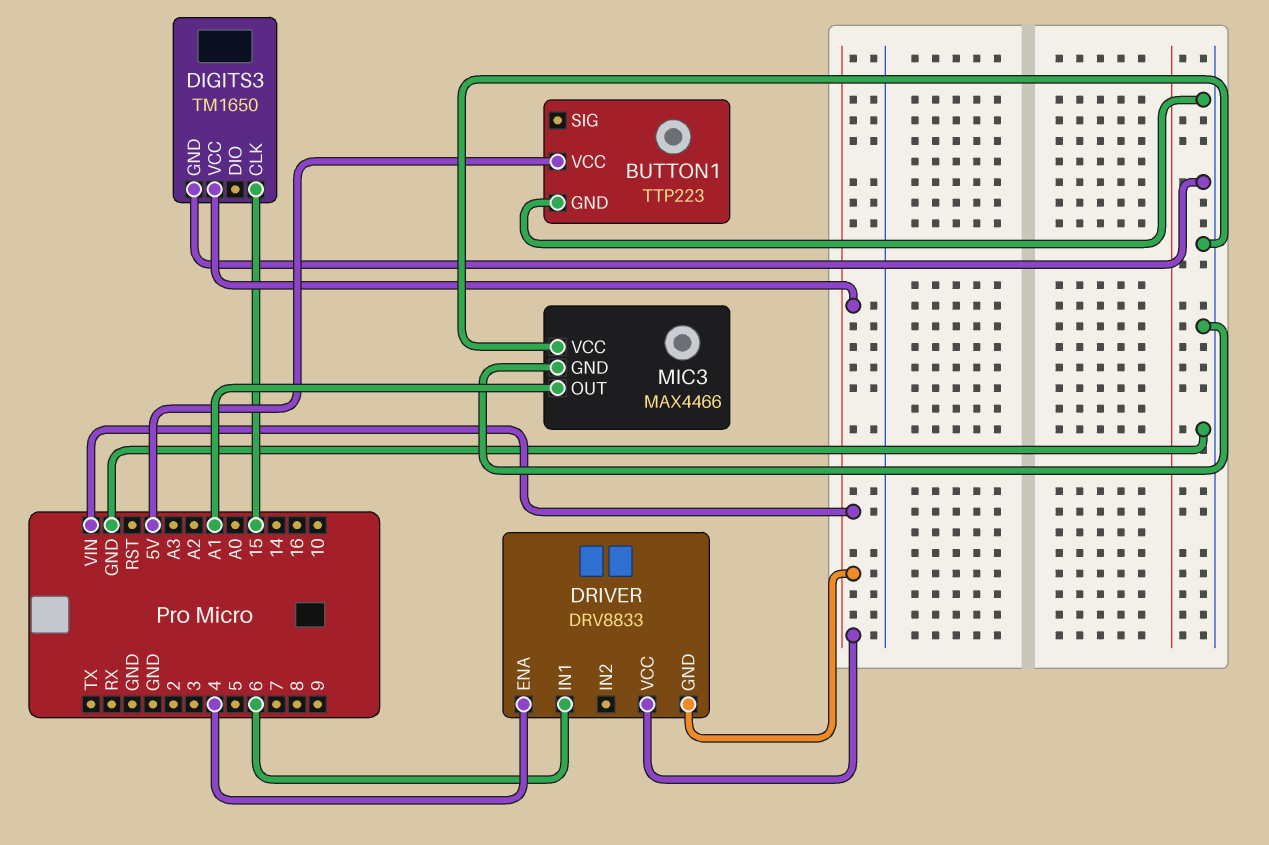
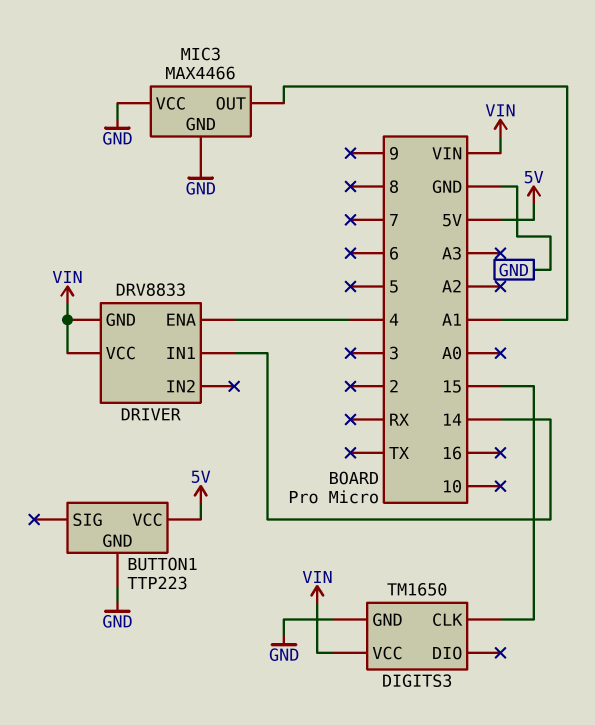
DRIVER pin IN1: 6 -> 14

